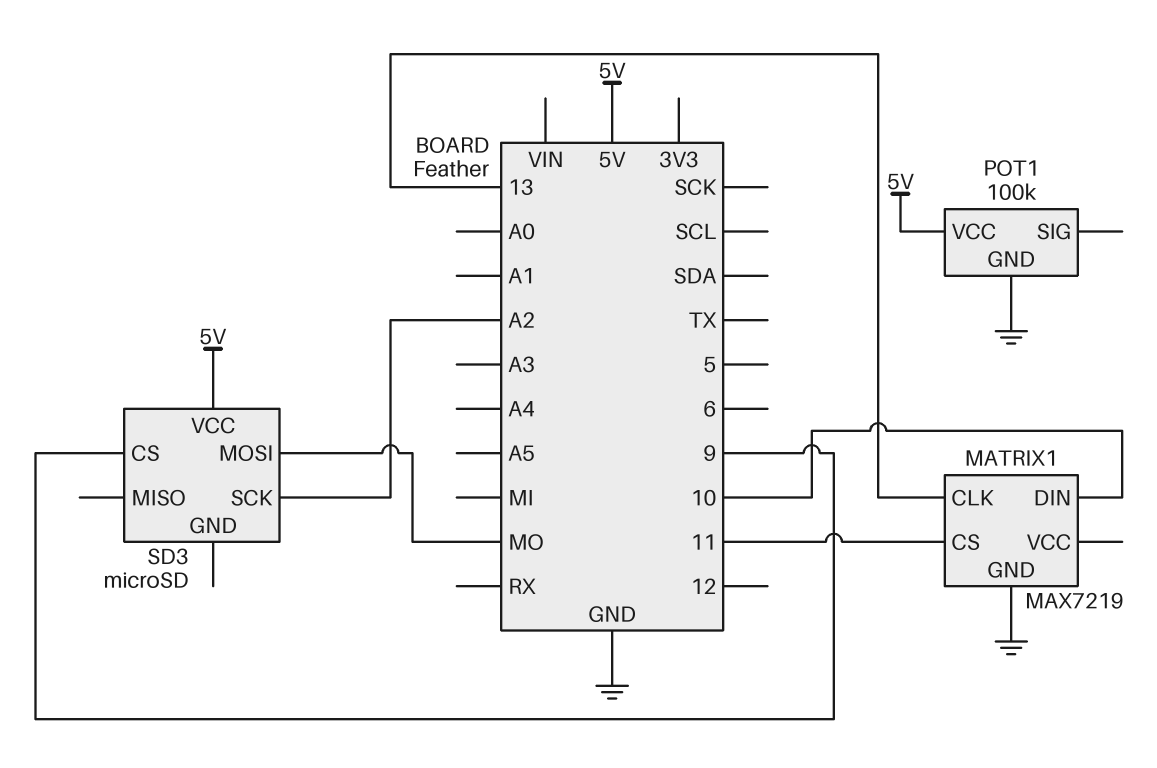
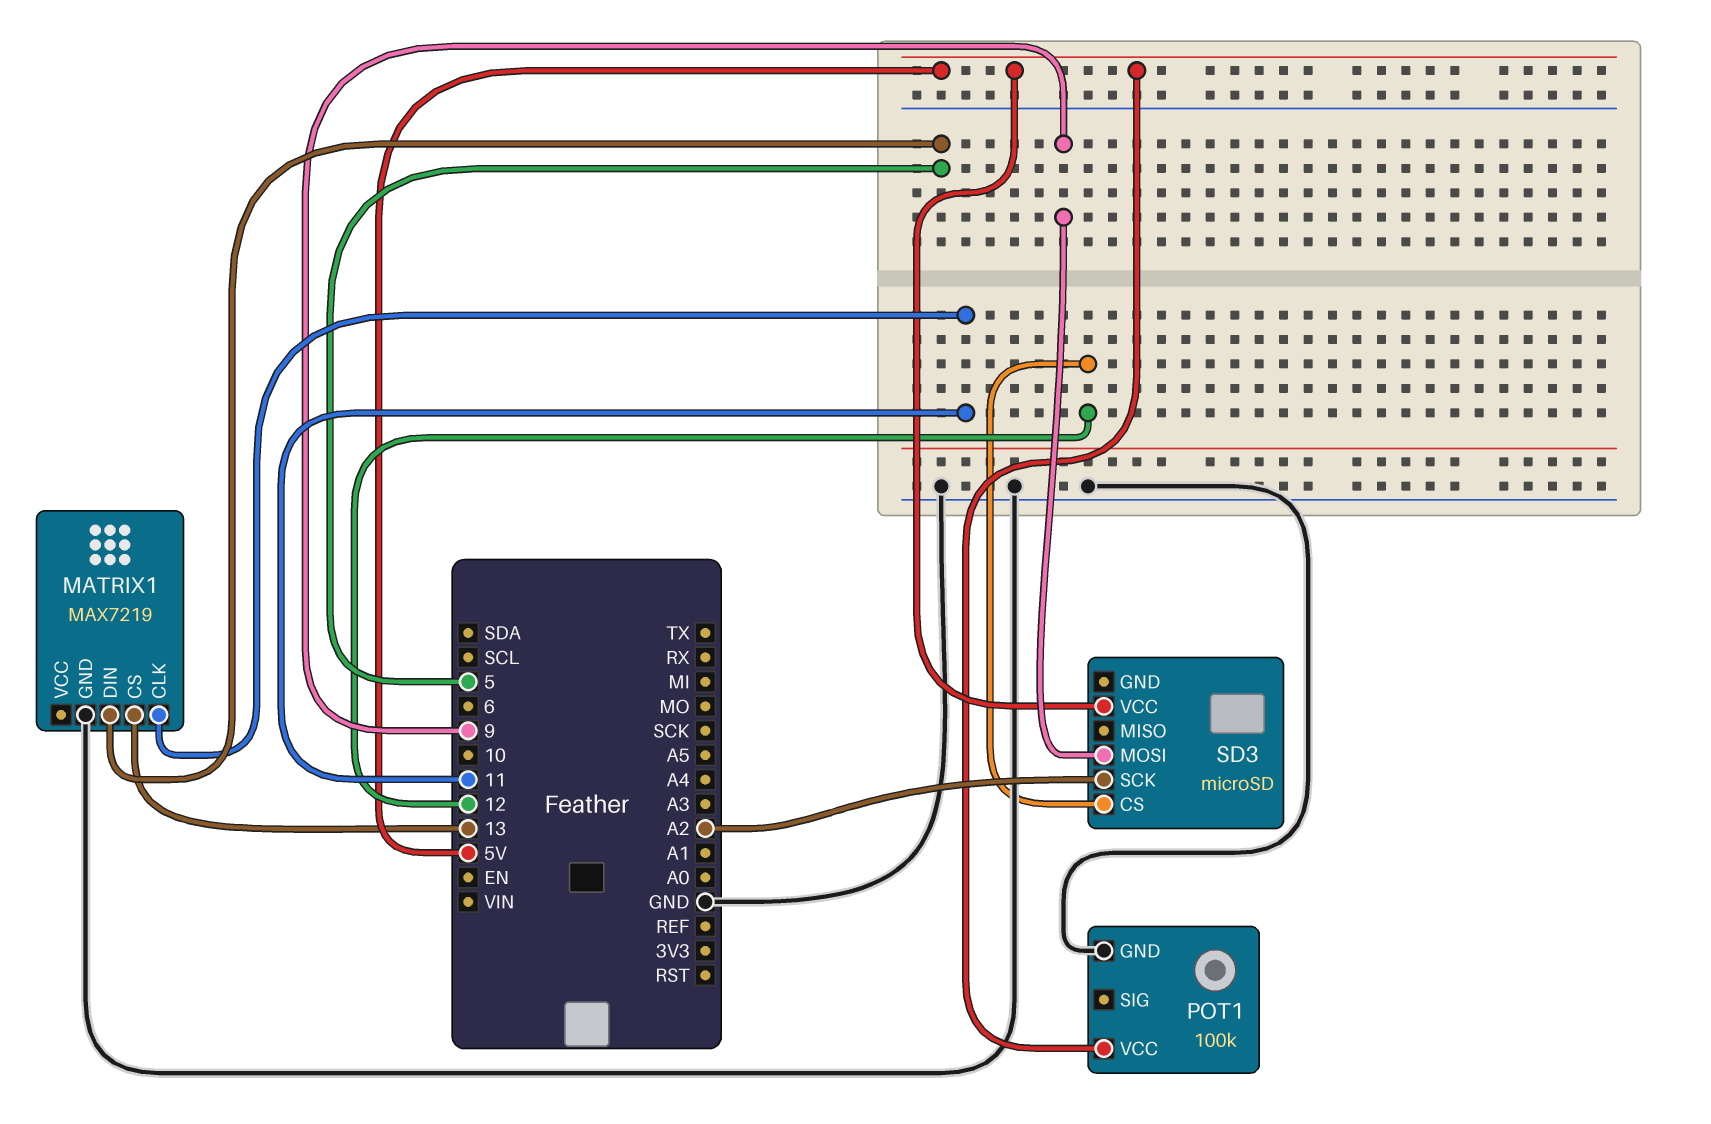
MATRIX1 pin CLK: 13 -> 11
MATRIX1 pin CS: 11 -> 13
MATRIX1 pin DIN: 10 -> 5
SD3 pin CS: 9 -> 12
SD3 pin MOSI: MO -> 9

